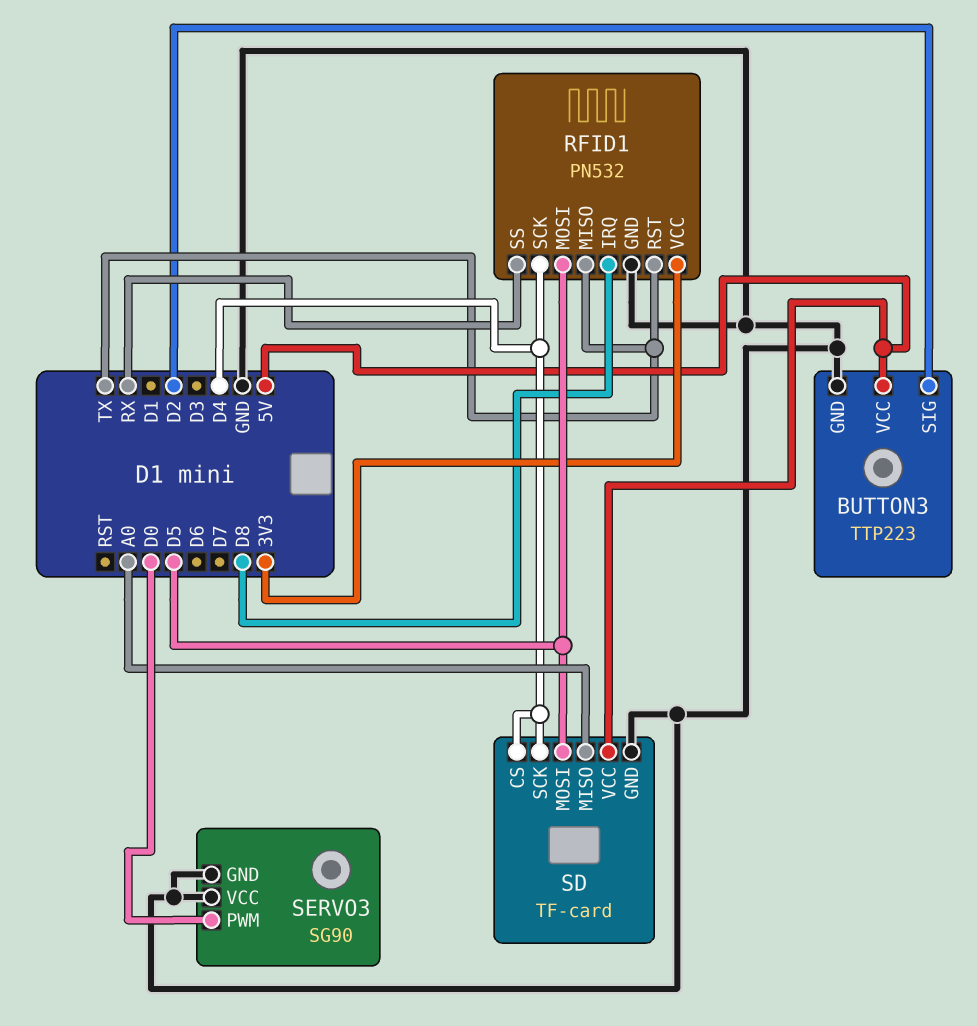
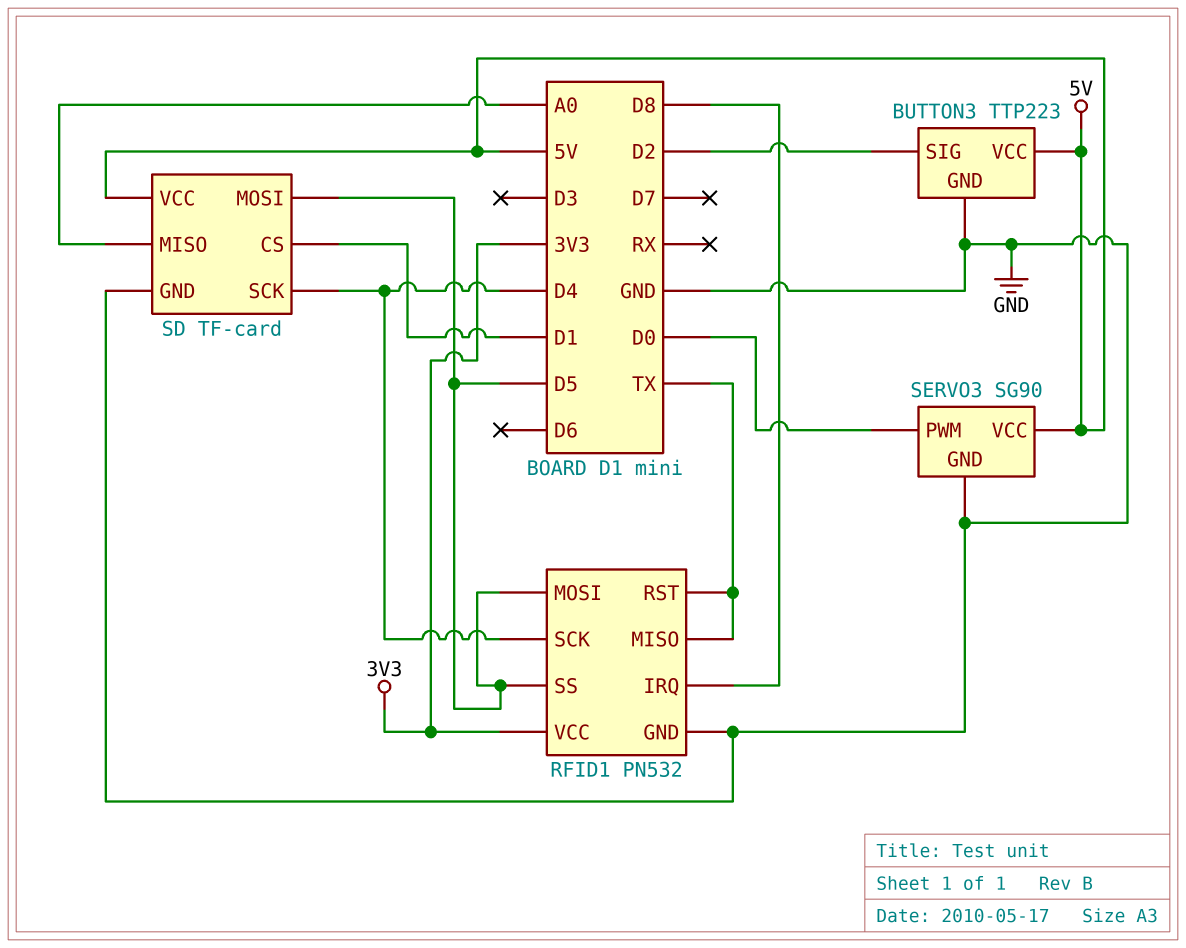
RFID1 pin SS: RX -> D5
SD pin CS: D4 -> D1
SERVO3 pin VCC: GND -> 5V

